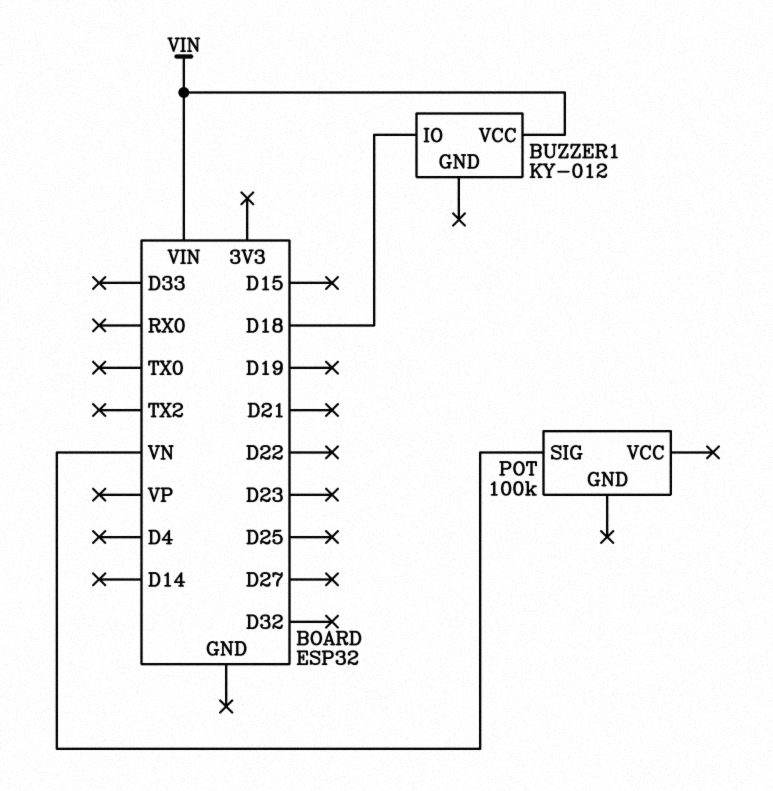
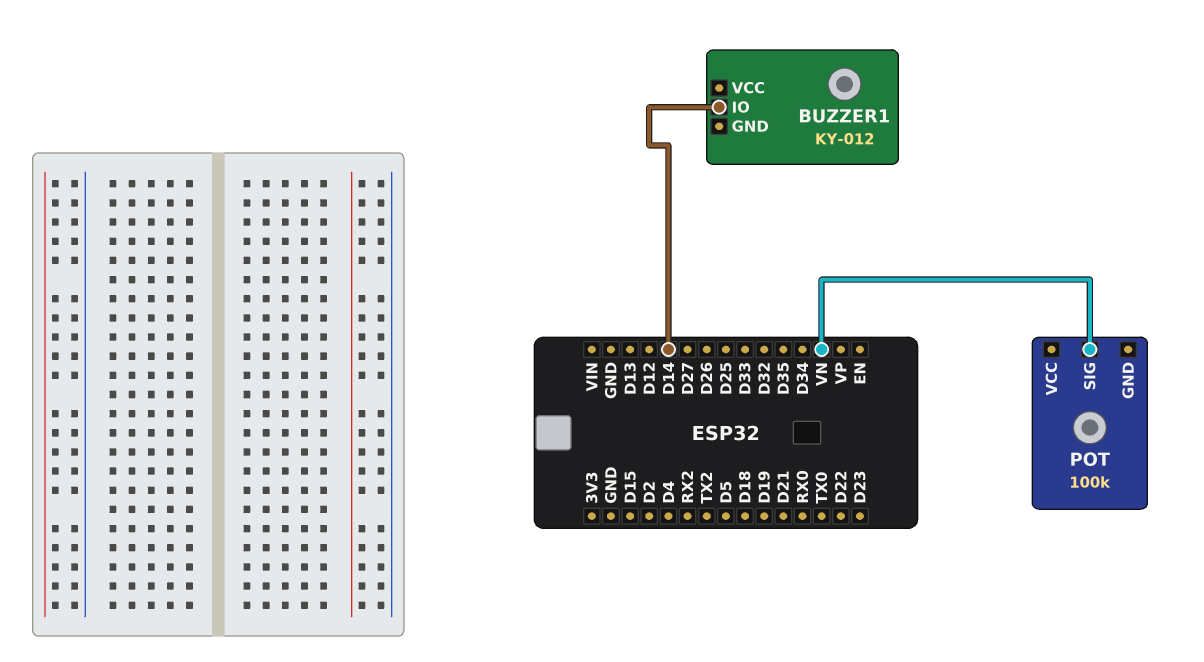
BUZZER1 pin IO: D18 -> D14
BUZZER1 pin VCC: VIN -> none

